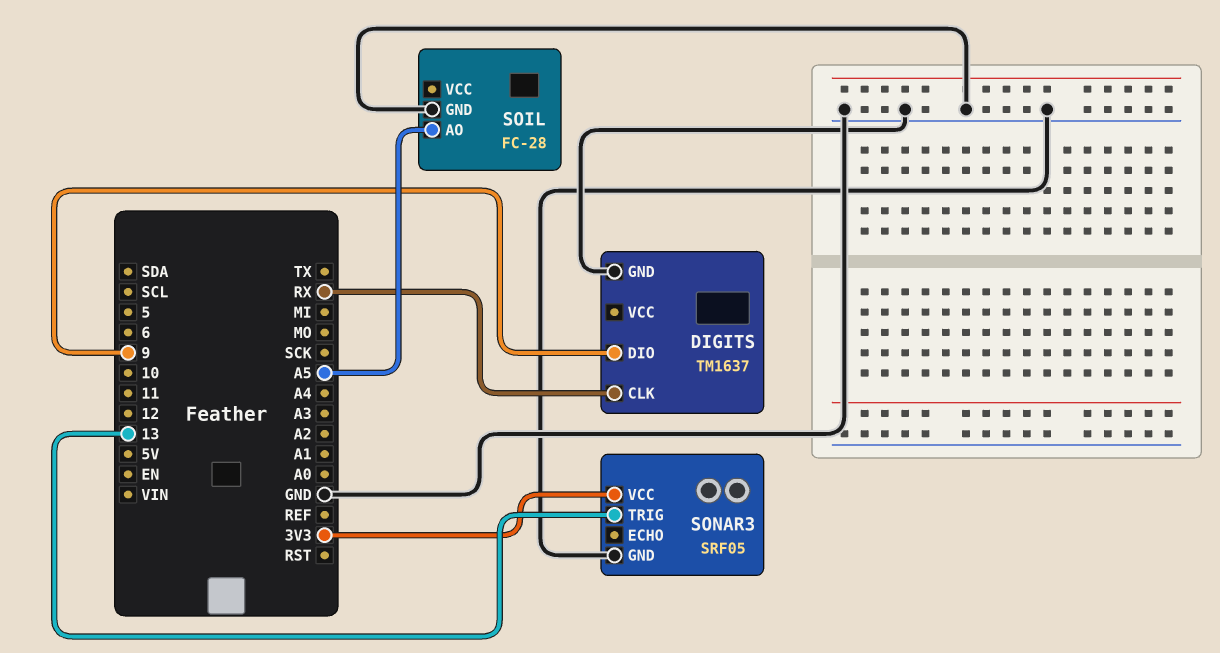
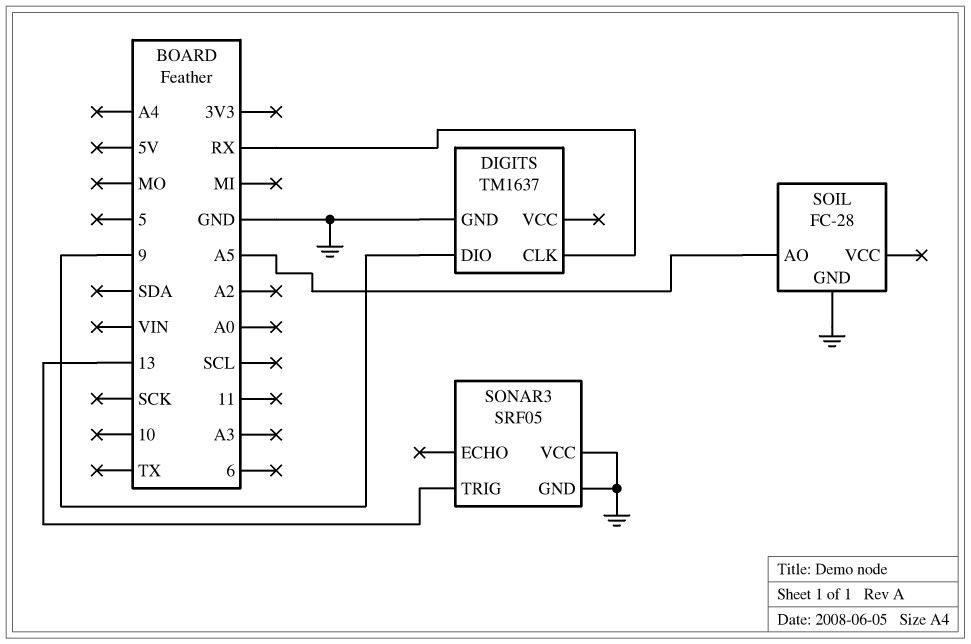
SONAR3 pin VCC: 3V3 -> GND

